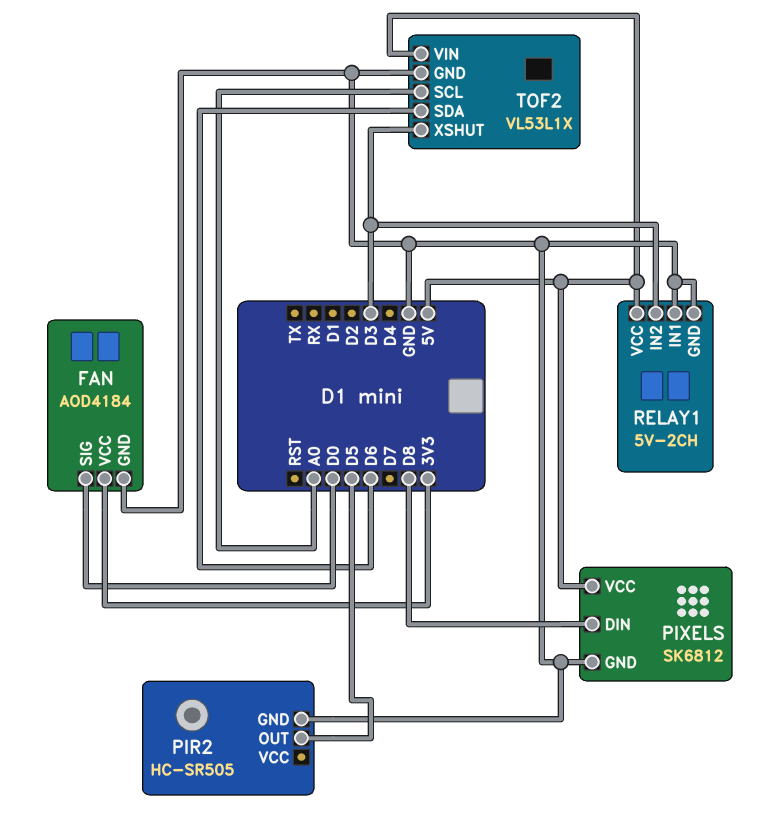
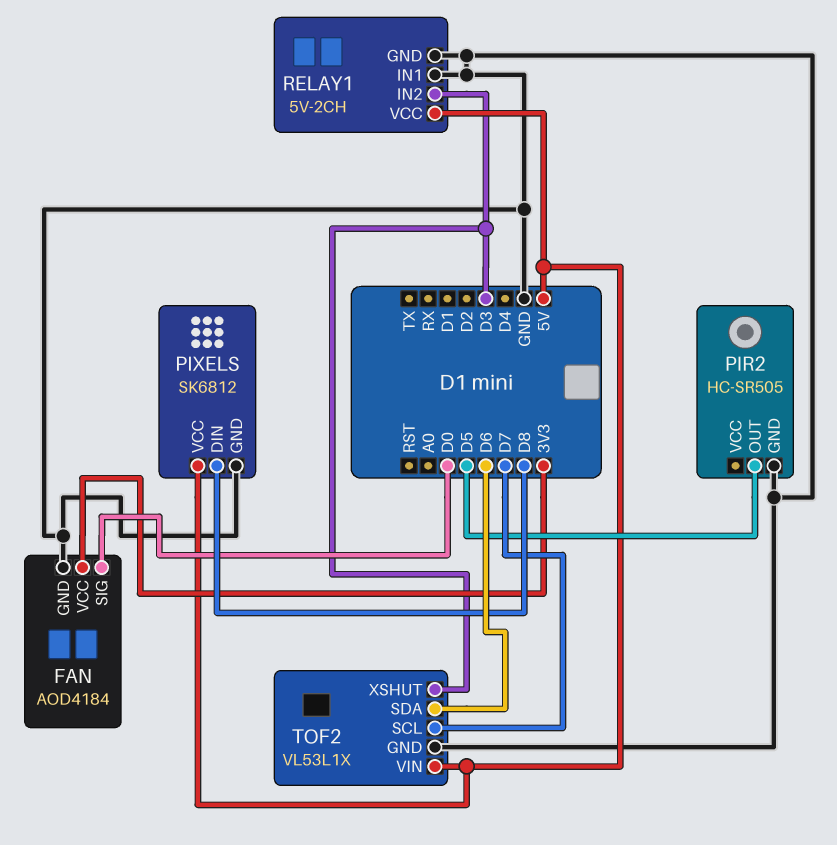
TOF2 pin SCL: A0 -> D7

